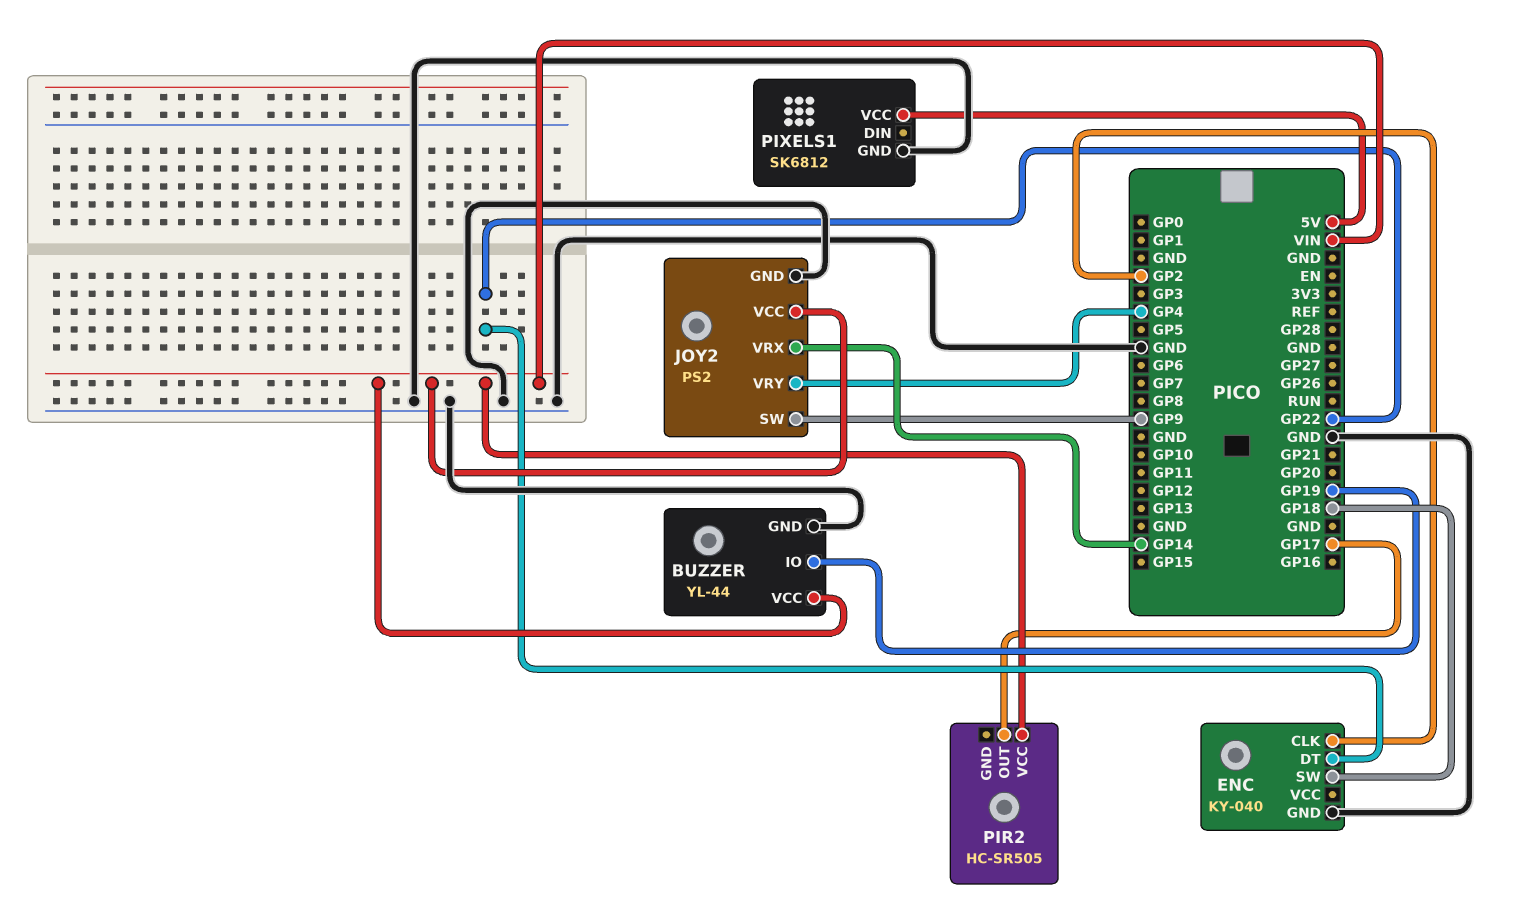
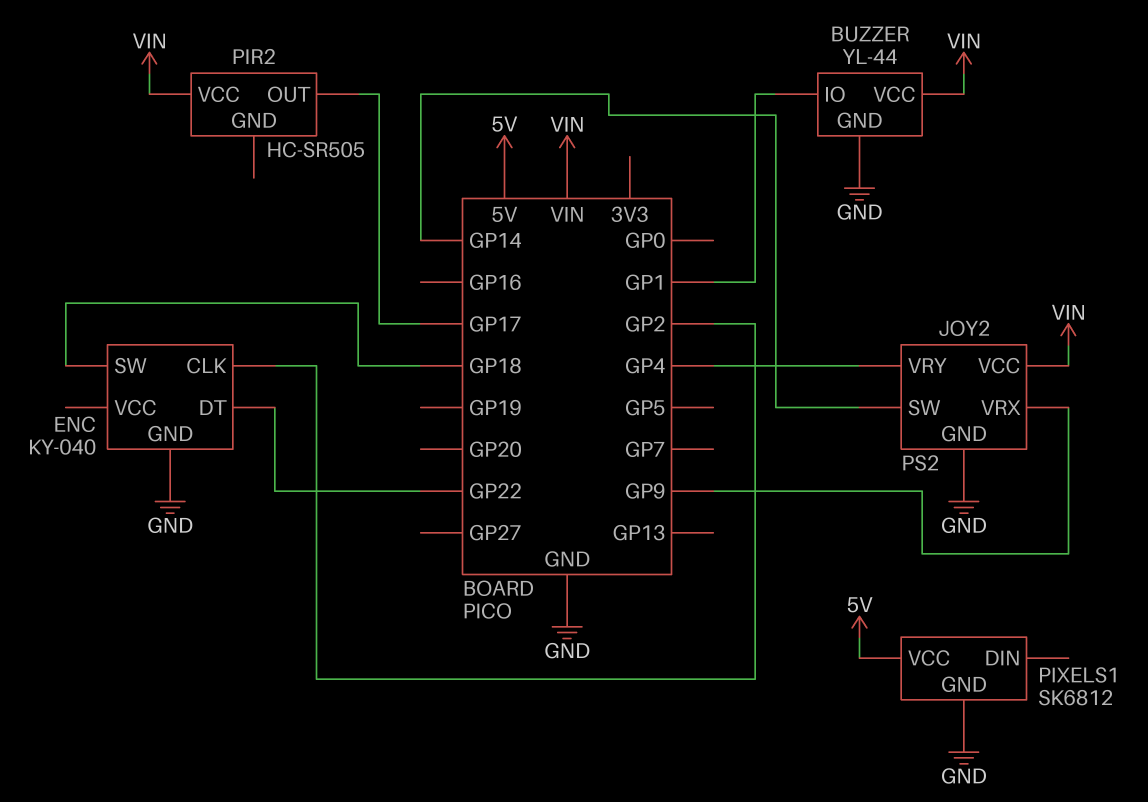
BUZZER pin IO: GP19 -> GP1
JOY2 pin SW: GP9 -> GP14
JOY2 pin VRX: GP14 -> GP9

